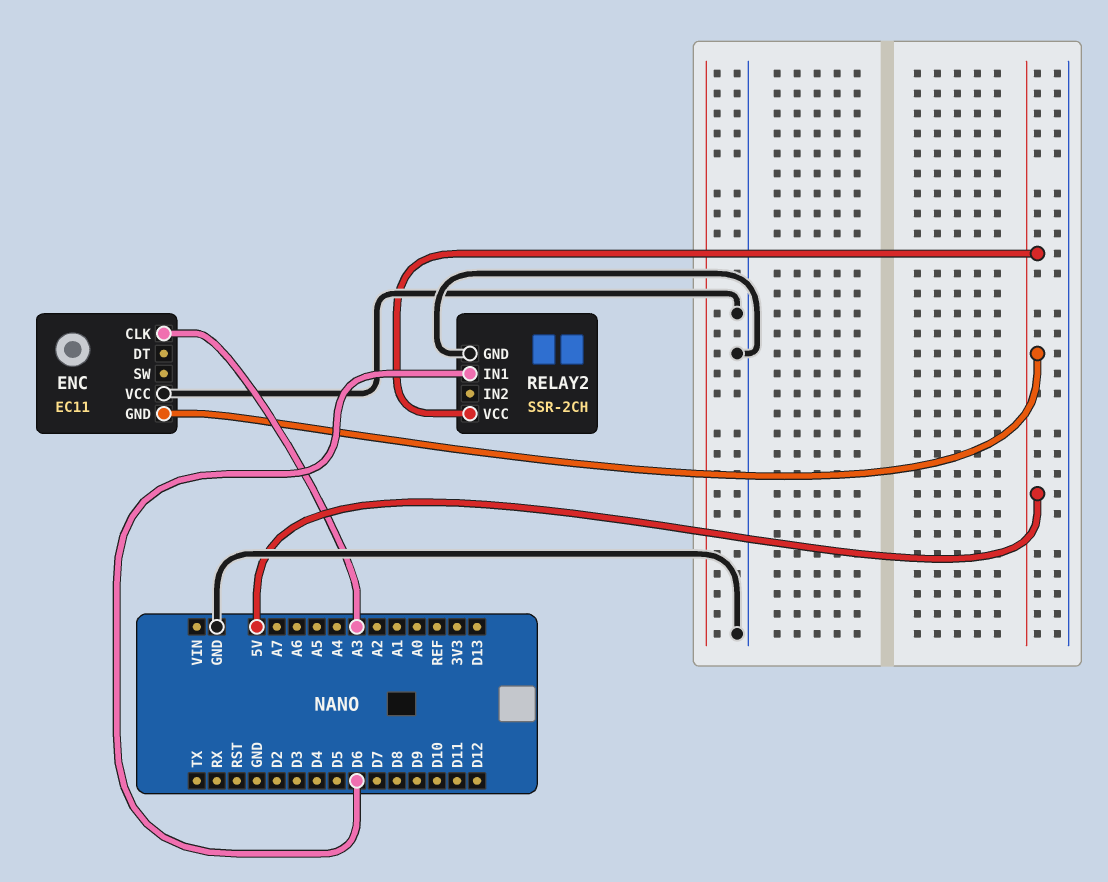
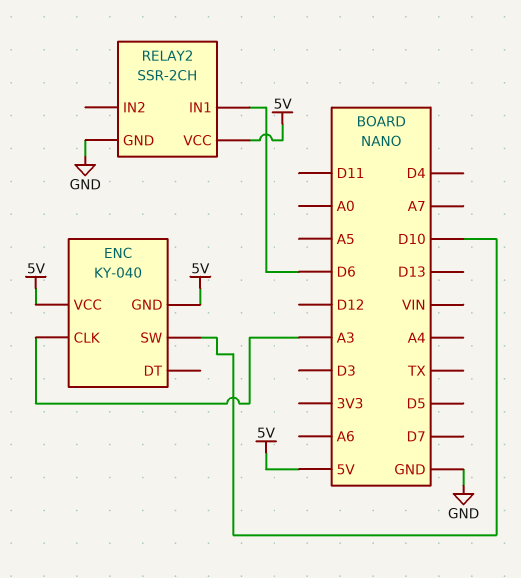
ENC: EC11 -> KY-040
ENC pin SW: none -> D10
ENC pin VCC: GND -> 5V

